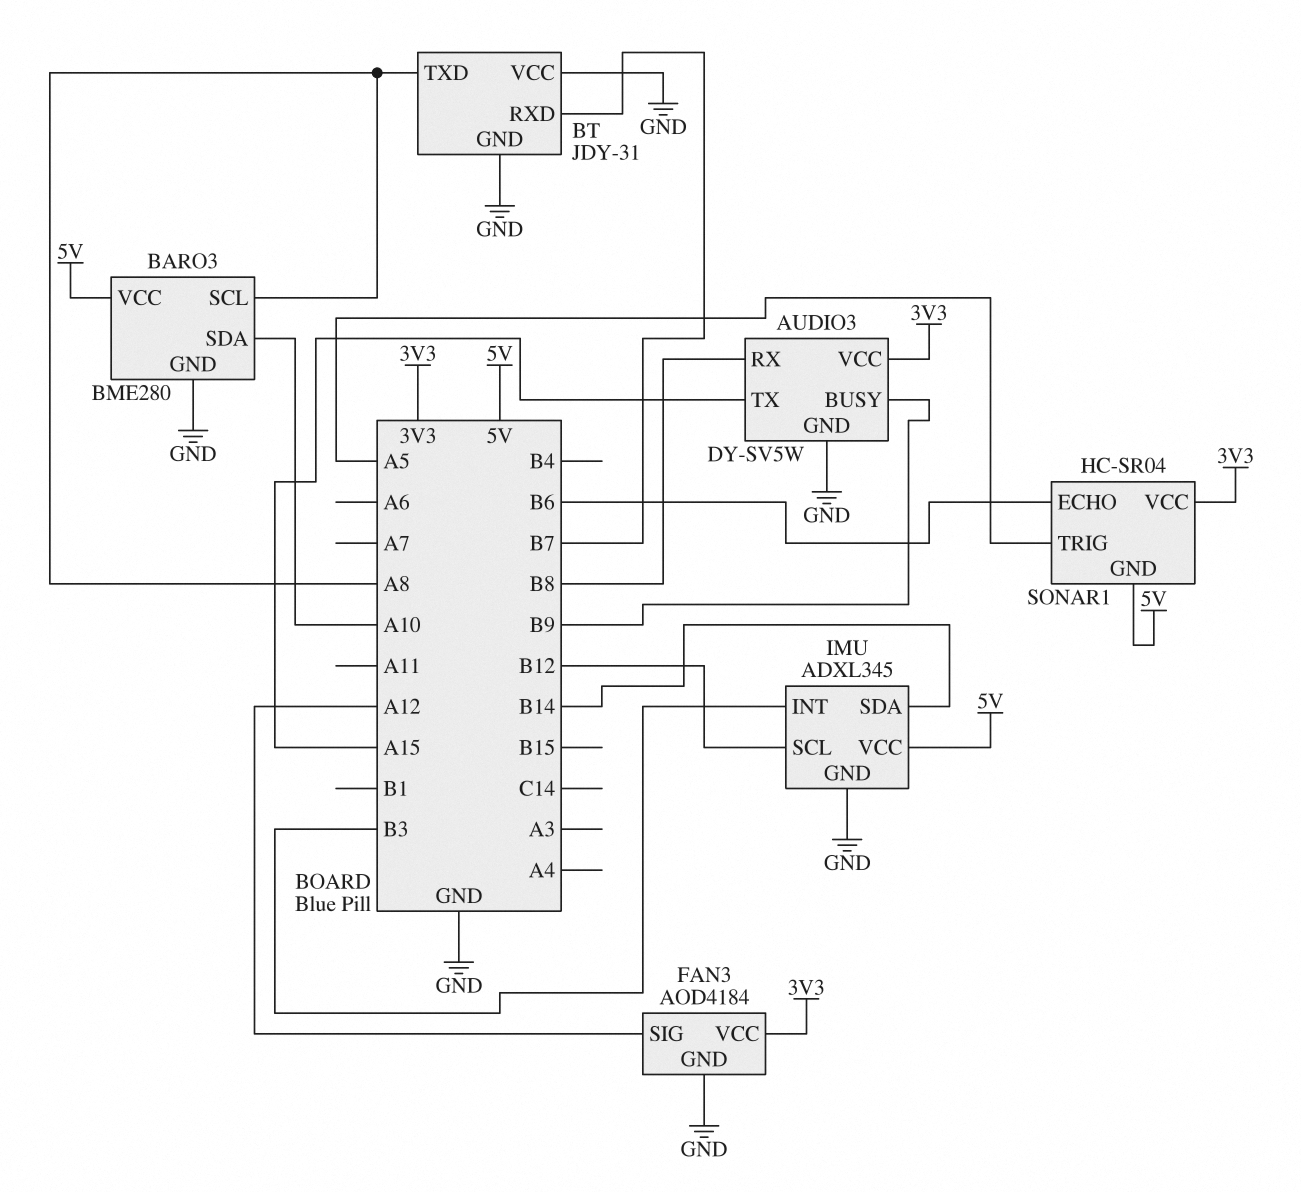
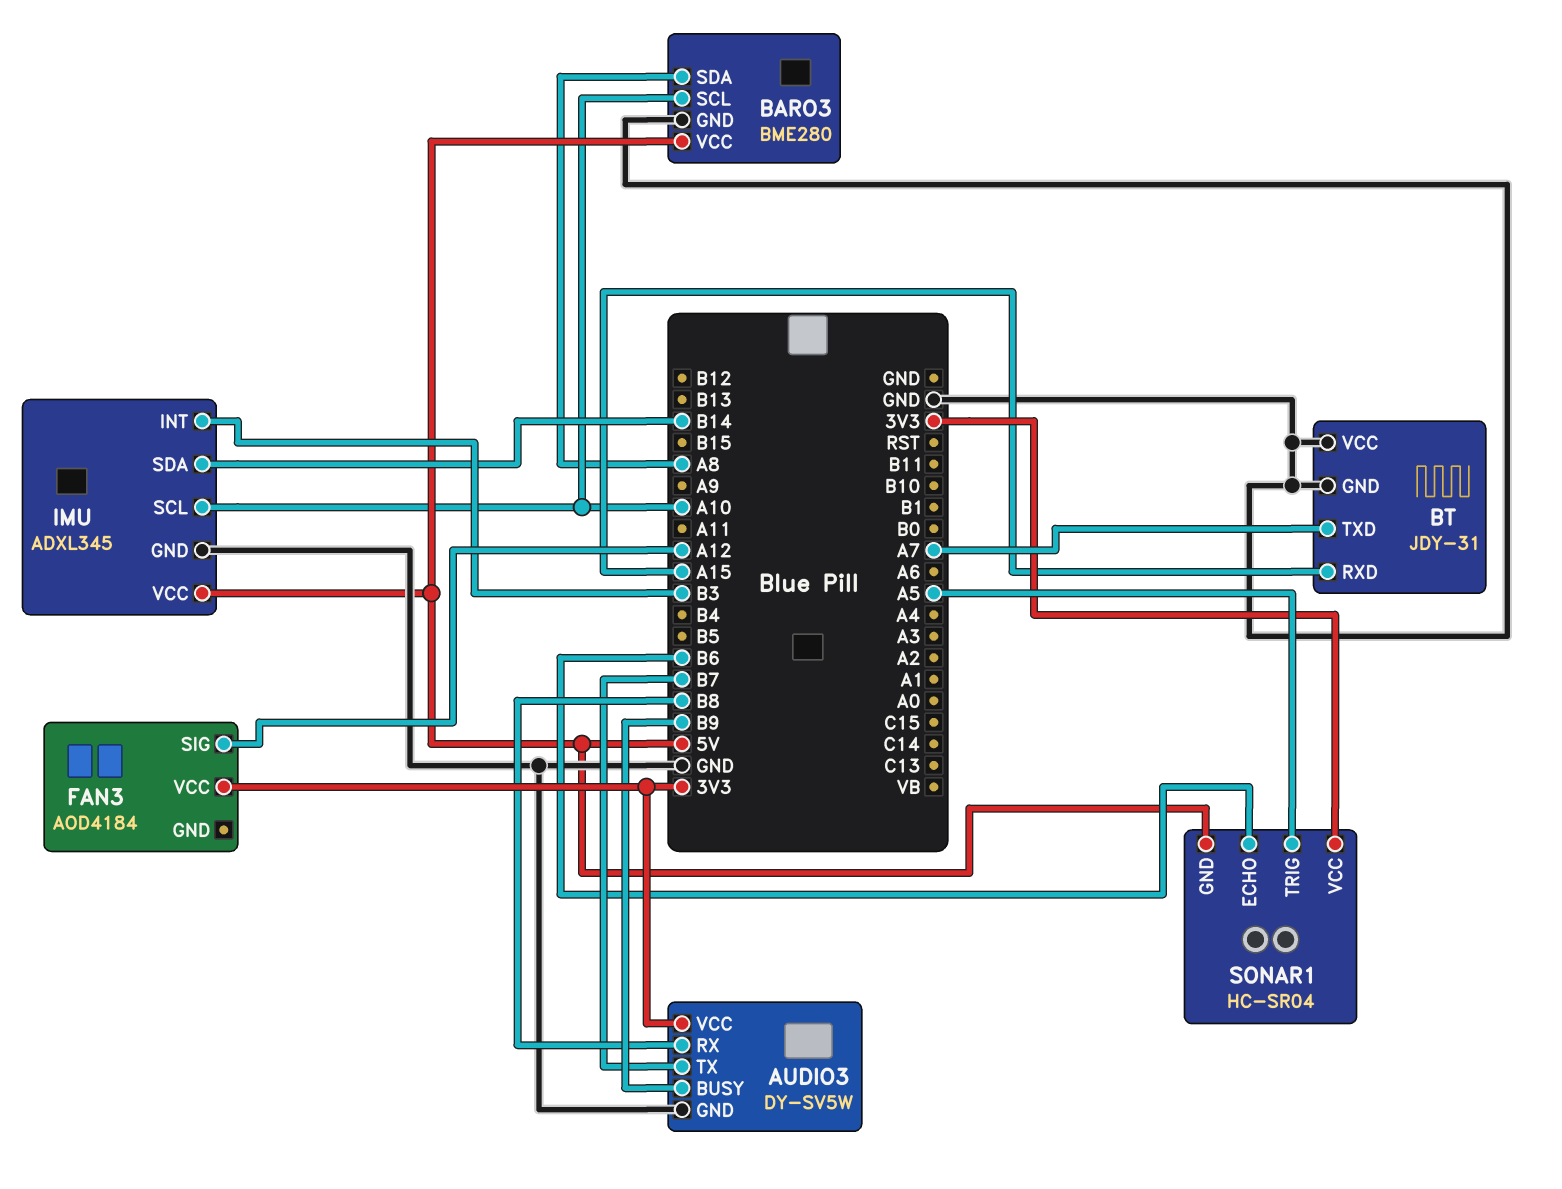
AUDIO3 pin TX: A15 -> B7
BARO3 pin SCL: A8 -> A10
BARO3 pin SDA: A10 -> A8
BT pin RXD: B7 -> A15
BT pin TXD: A8 -> A7
FAN3 pin GND: GND -> none
IMU pin SCL: B12 -> A10

